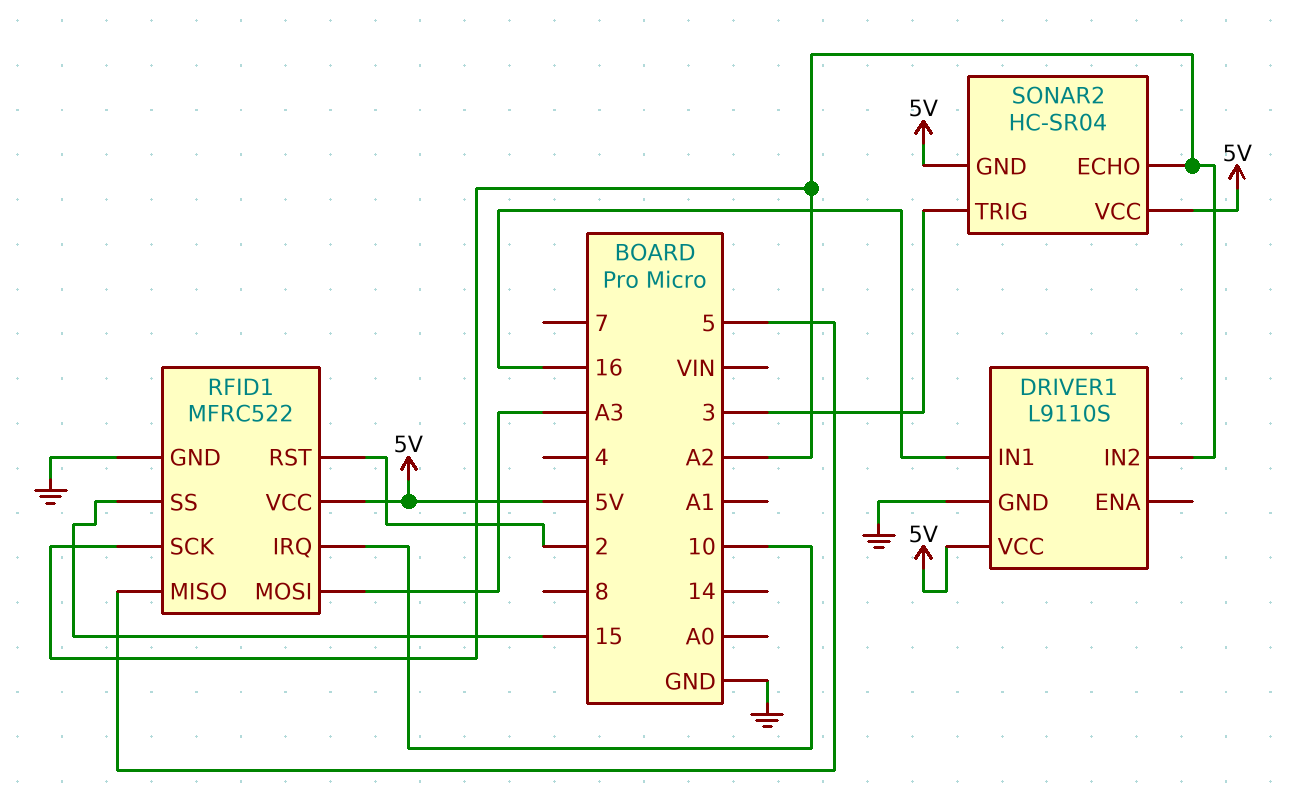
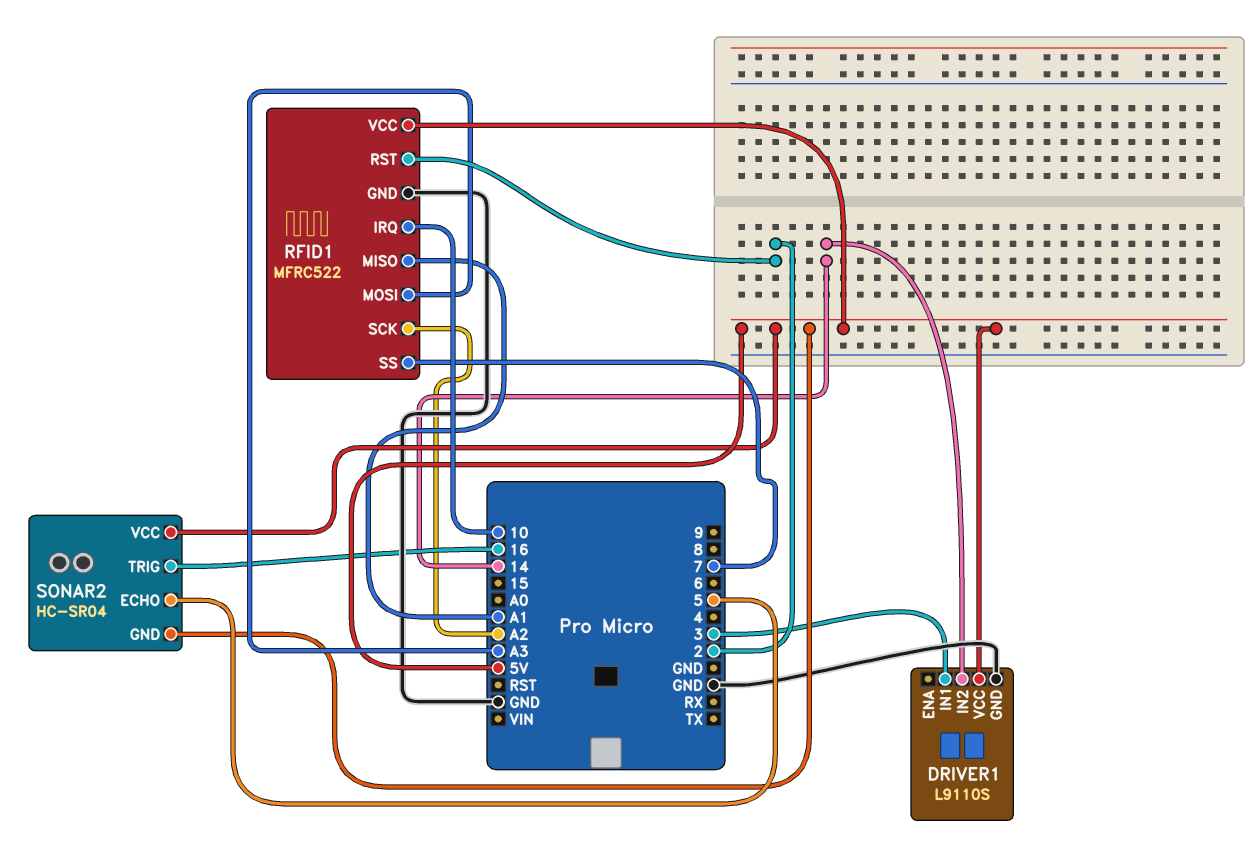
DRIVER1 pin IN1: 16 -> 3
DRIVER1 pin IN2: A2 -> 14
RFID1 pin MISO: 5 -> A1
RFID1 pin SS: 15 -> 7
SONAR2 pin ECHO: A2 -> 5
SONAR2 pin TRIG: 3 -> 16

